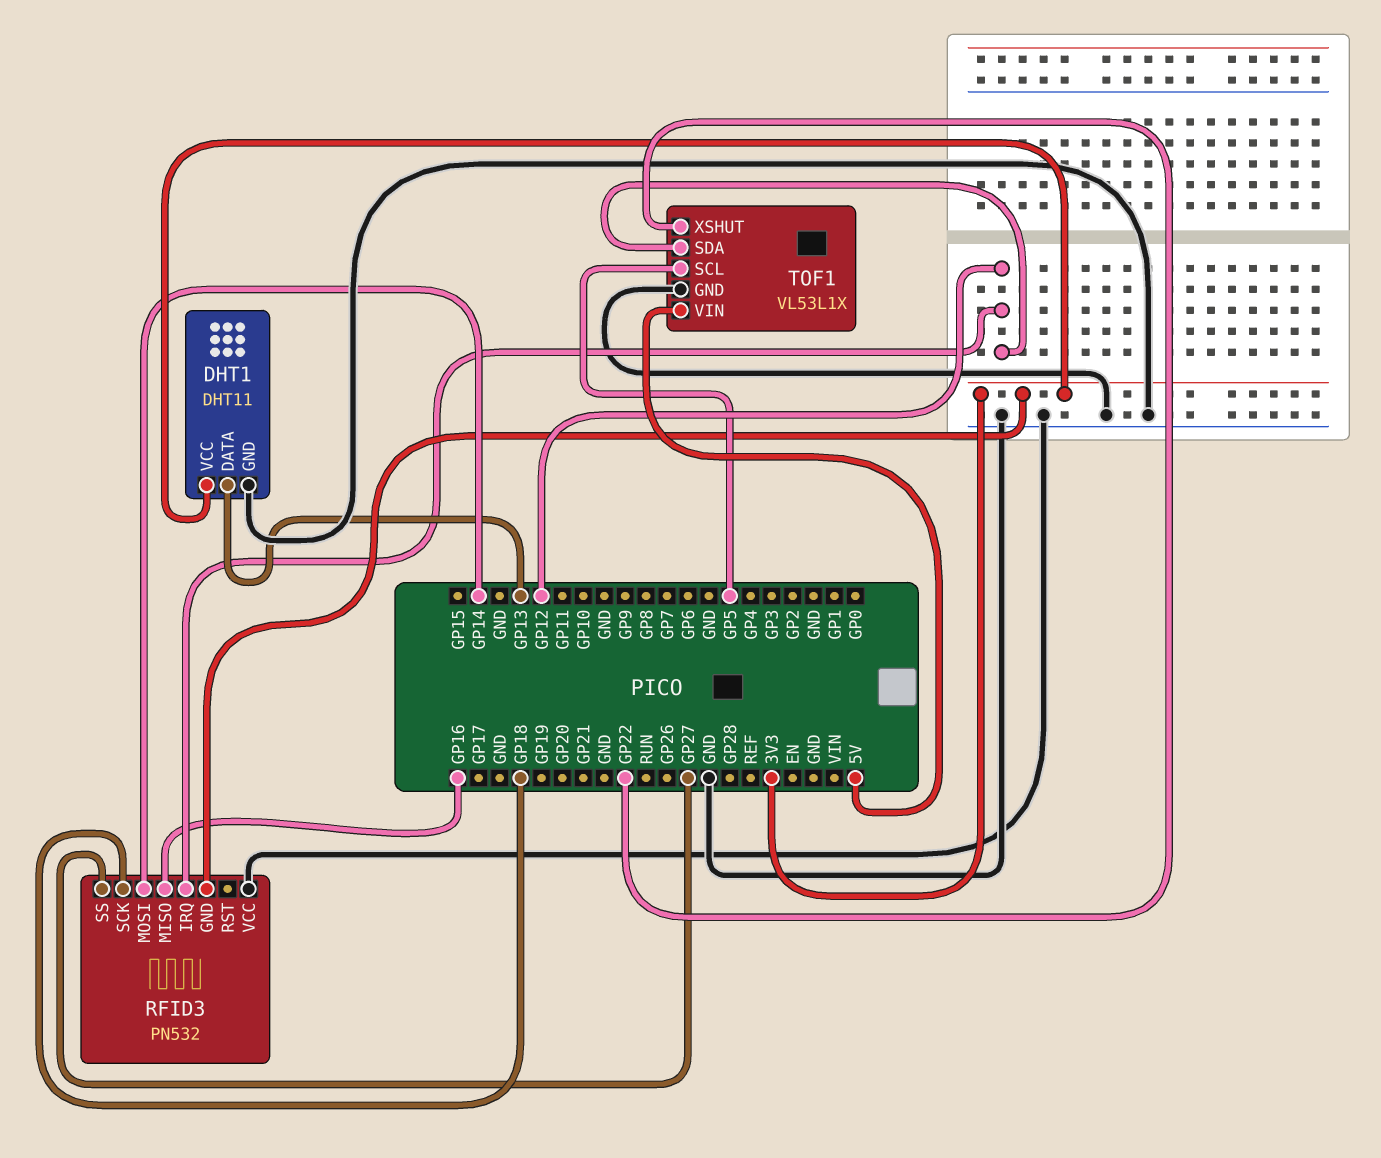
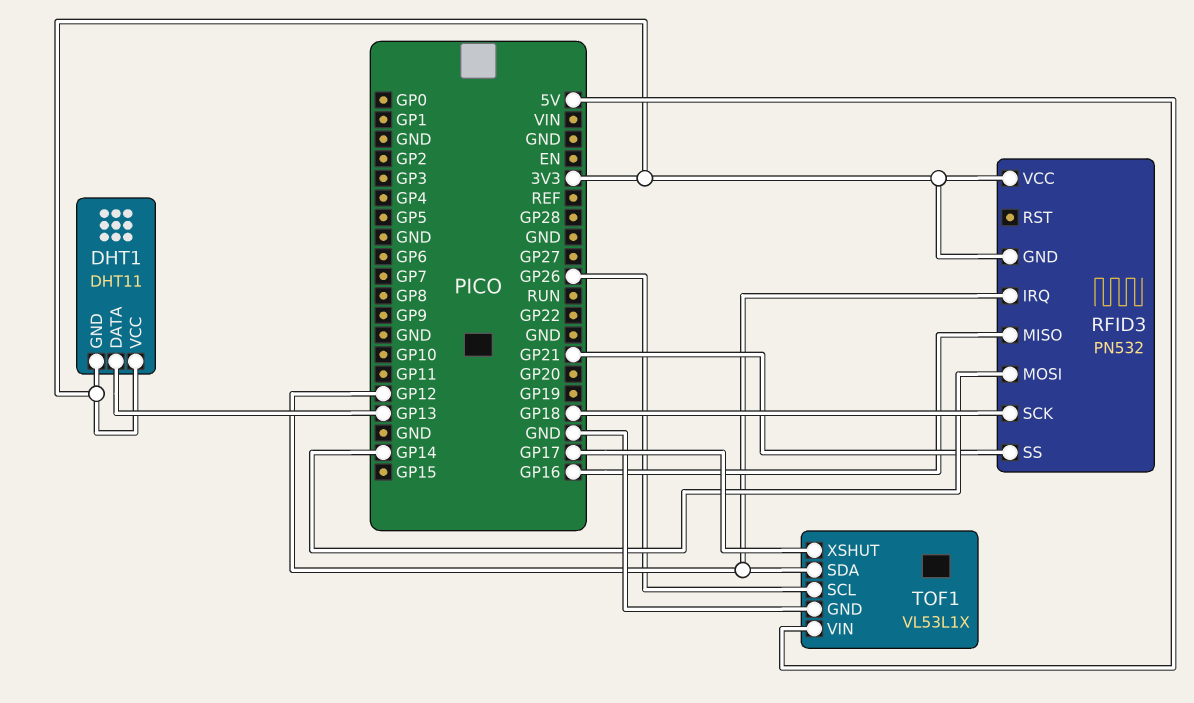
DHT1 pin GND: GND -> 3V3
RFID3 pin SS: GP27 -> GP21
RFID3 pin VCC: GND -> 3V3
TOF1 pin SCL: GP5 -> GP26
TOF1 pin XSHUT: GP22 -> GP17

